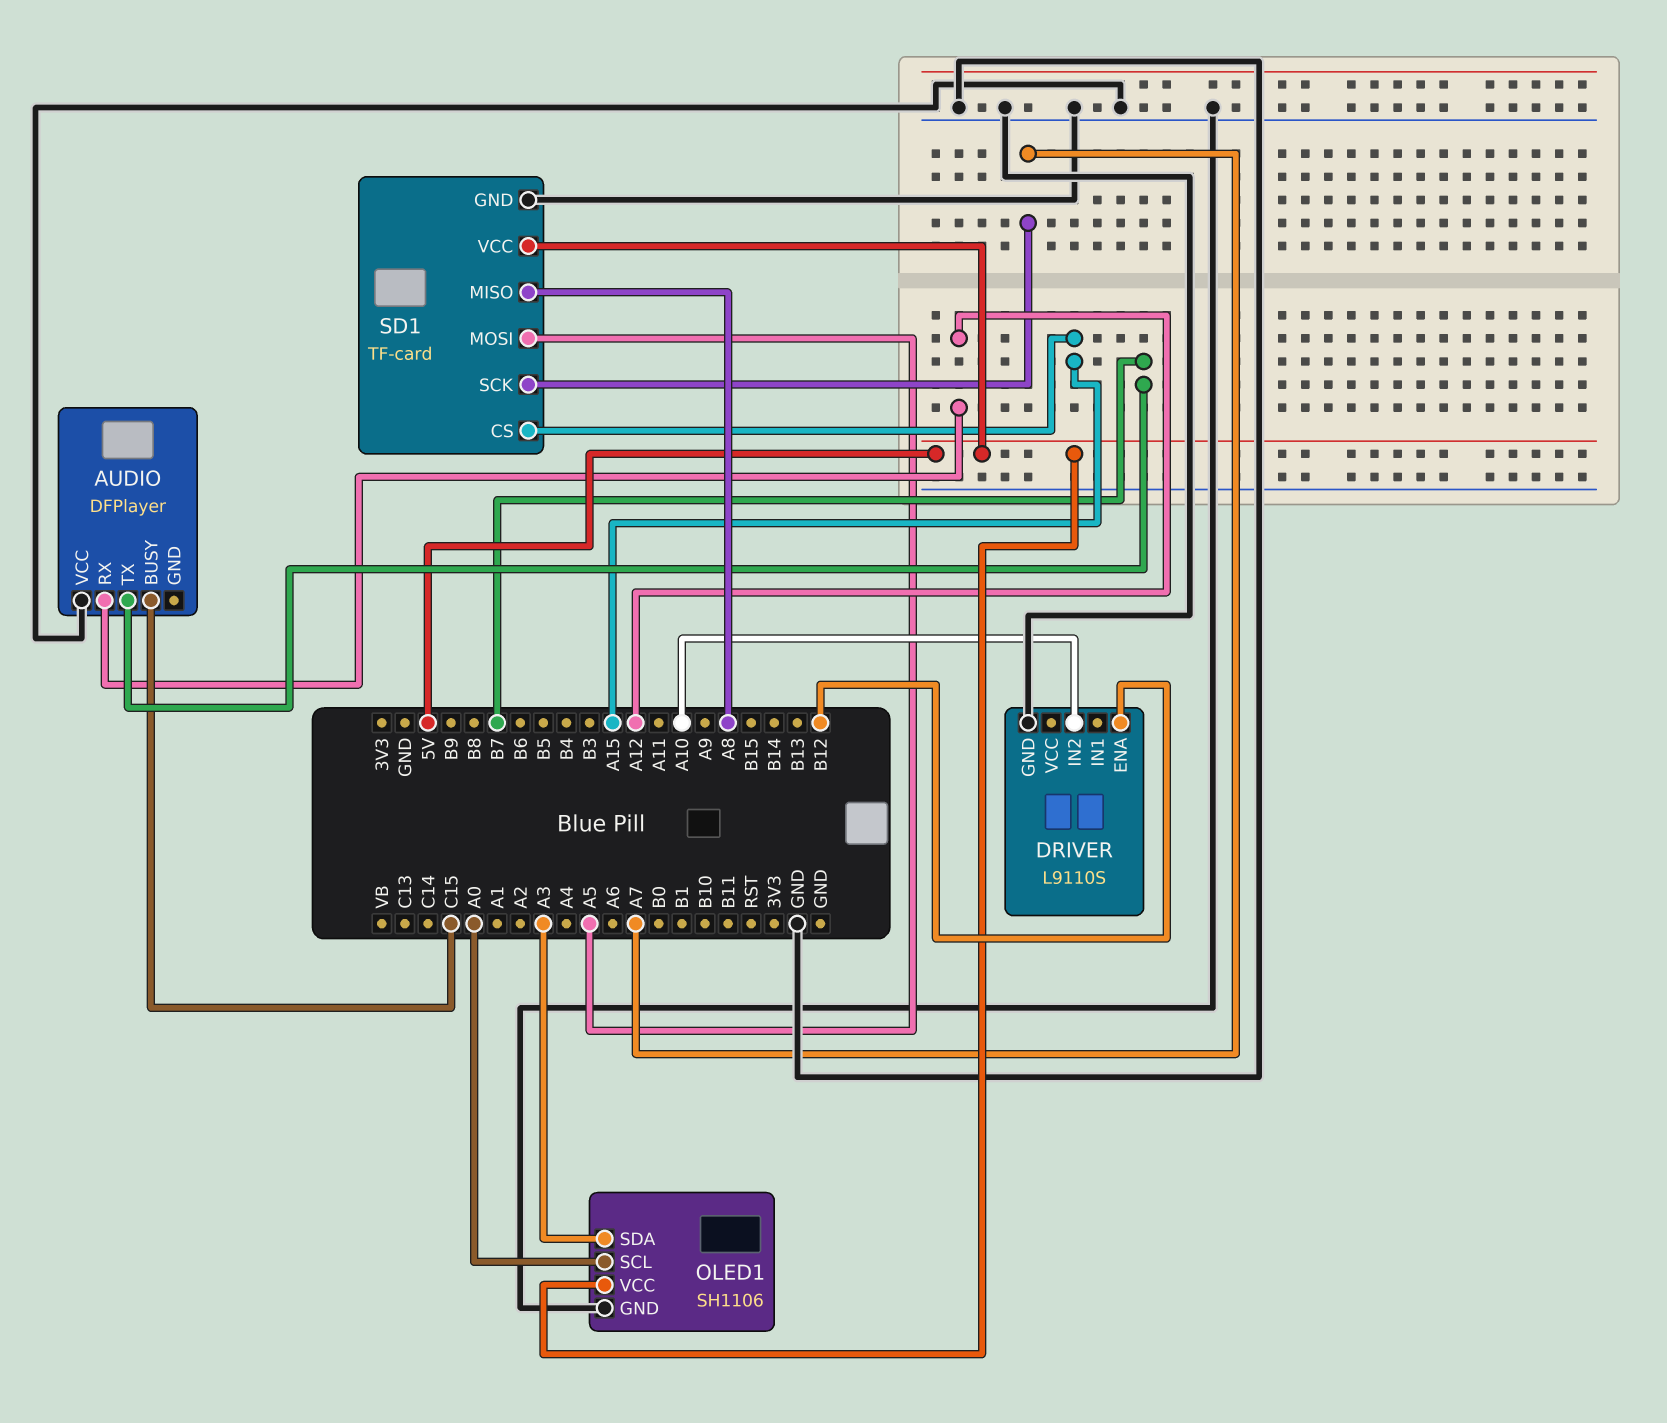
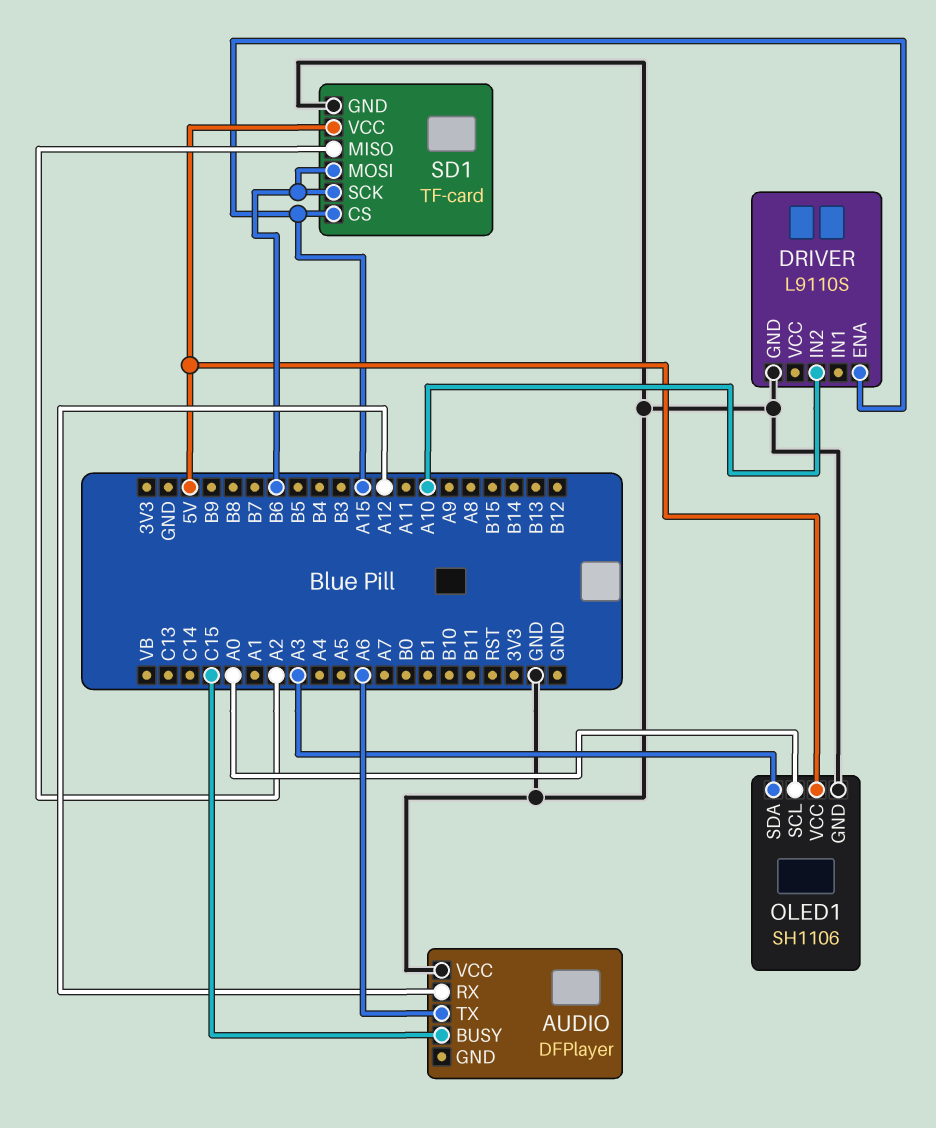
AUDIO pin TX: B7 -> A6
DRIVER pin ENA: B12 -> A15
SD1 pin MISO: A8 -> A2
SD1 pin MOSI: A5 -> B6
SD1 pin SCK: A7 -> B6

